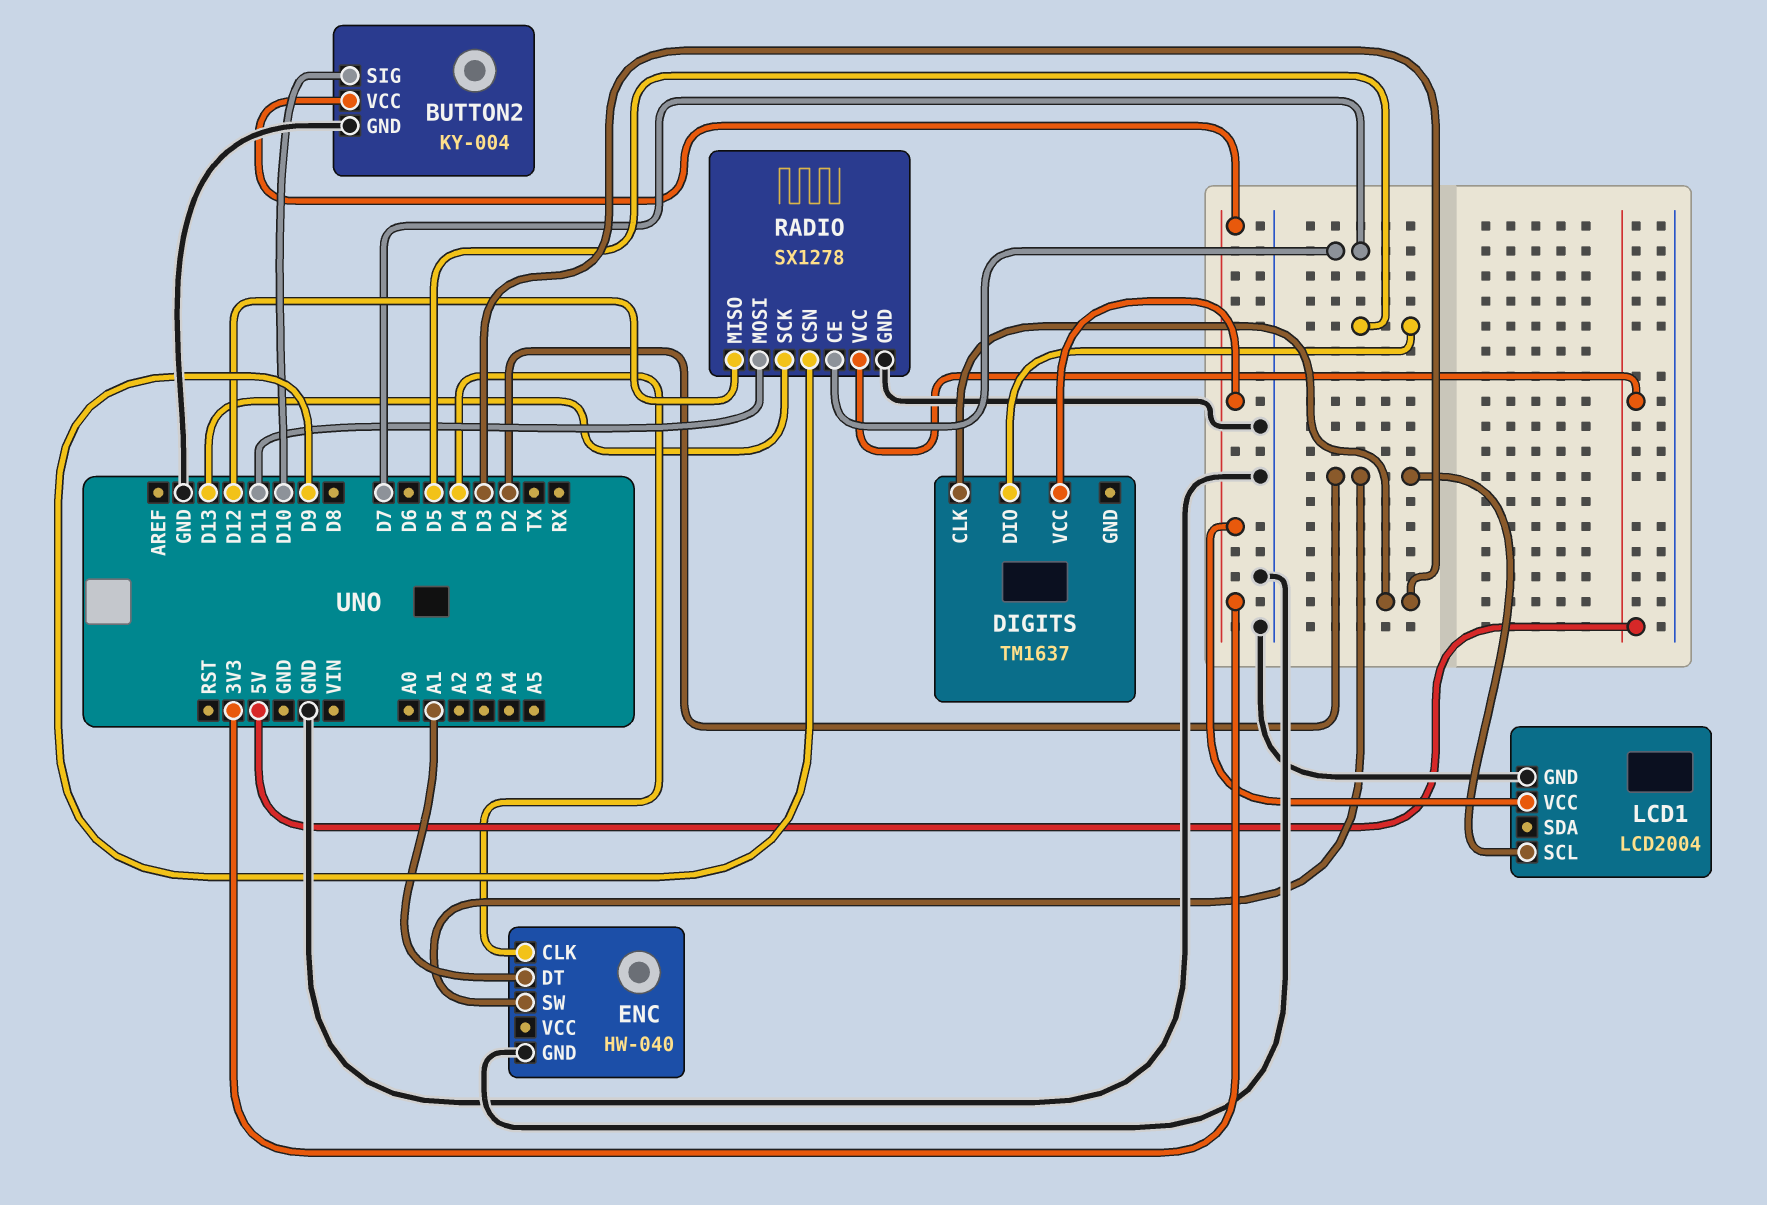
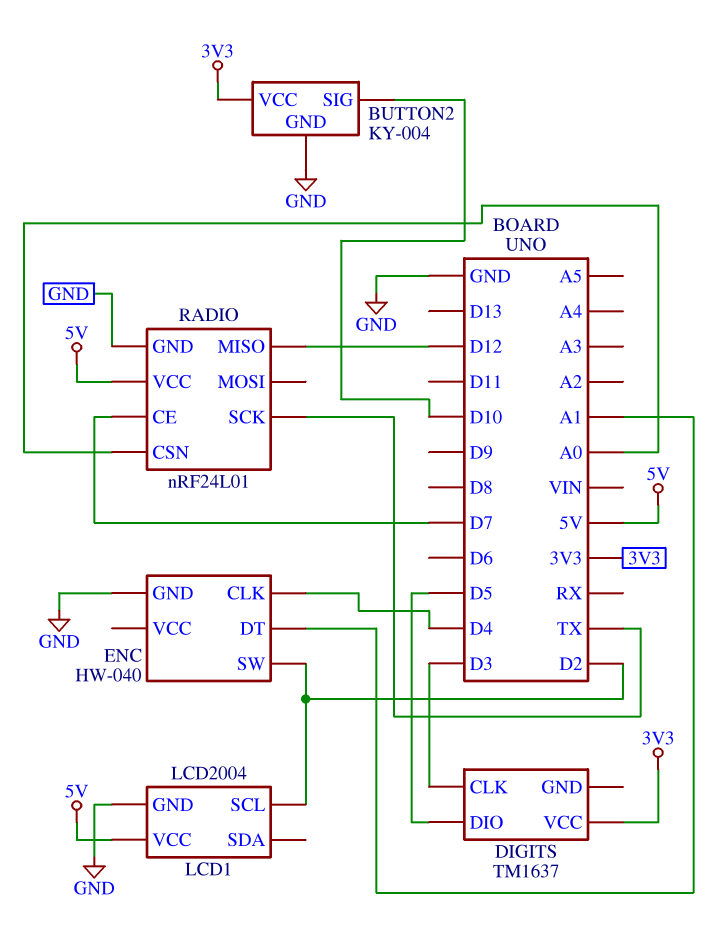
LCD1 pin VCC: 3V3 -> 5V
RADIO: SX1278 -> nRF24L01
RADIO pin CSN: D9 -> A0
RADIO pin MOSI: D11 -> none
RADIO pin SCK: D13 -> TX

